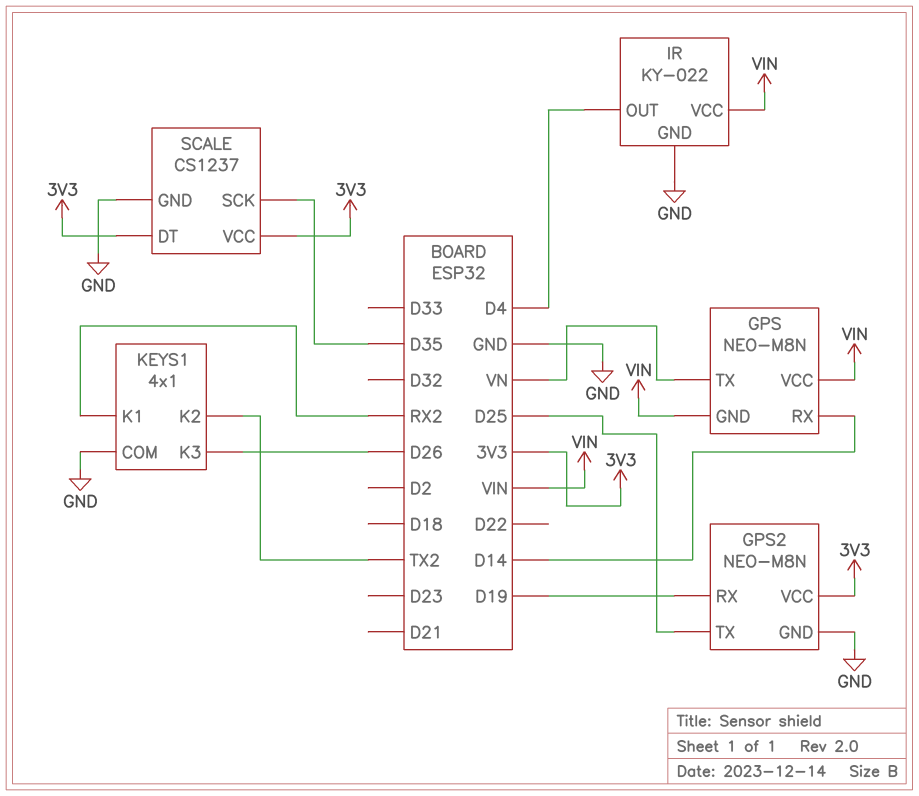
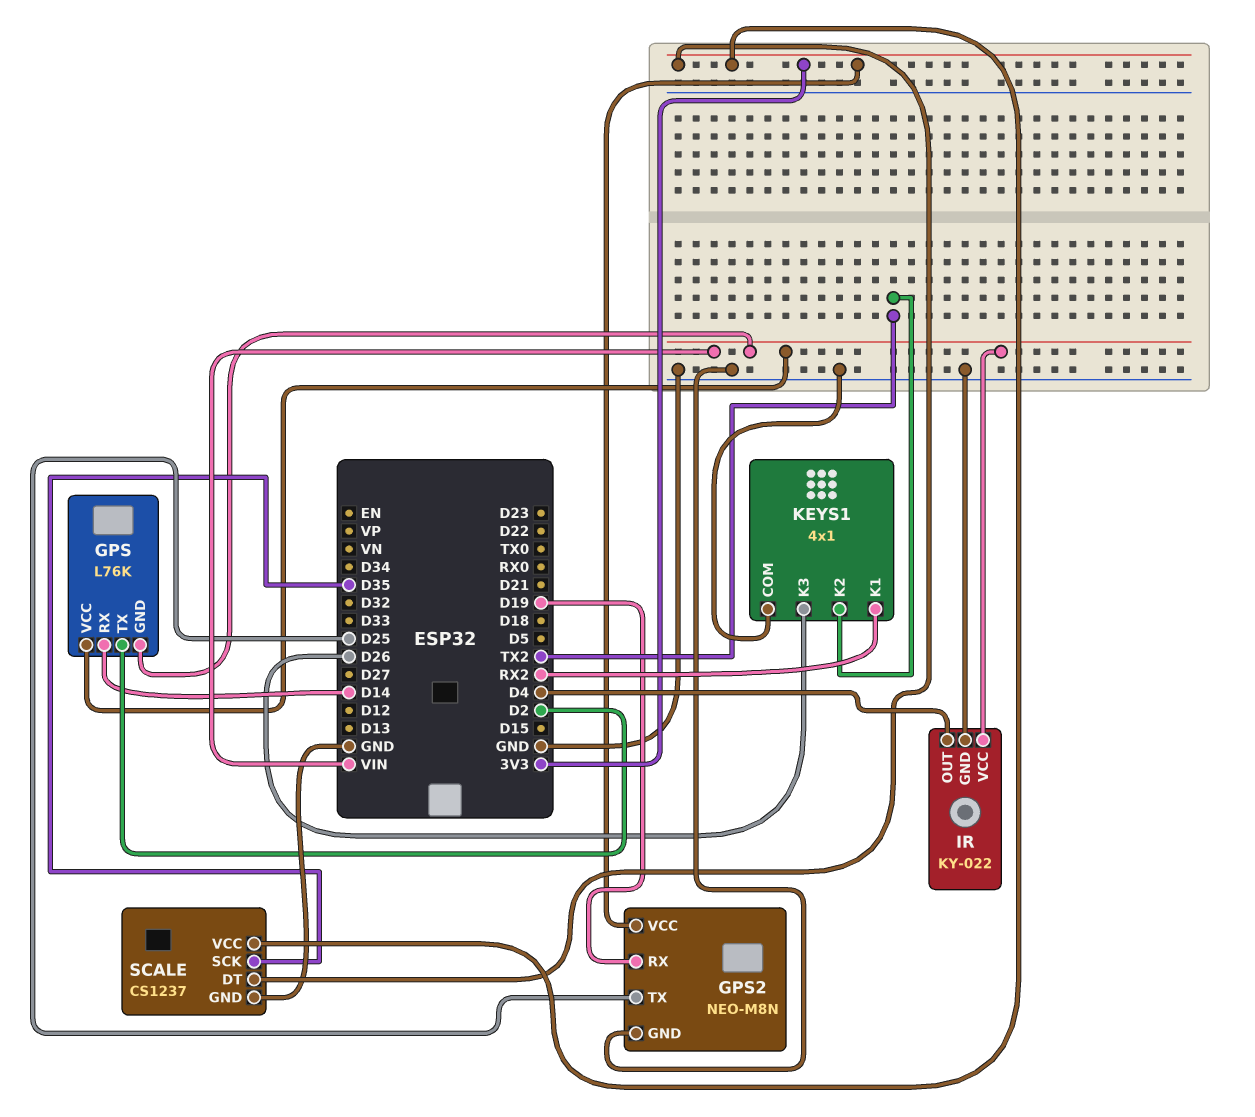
GPS: NEO-M8N -> L76K
GPS pin TX: VN -> D2

